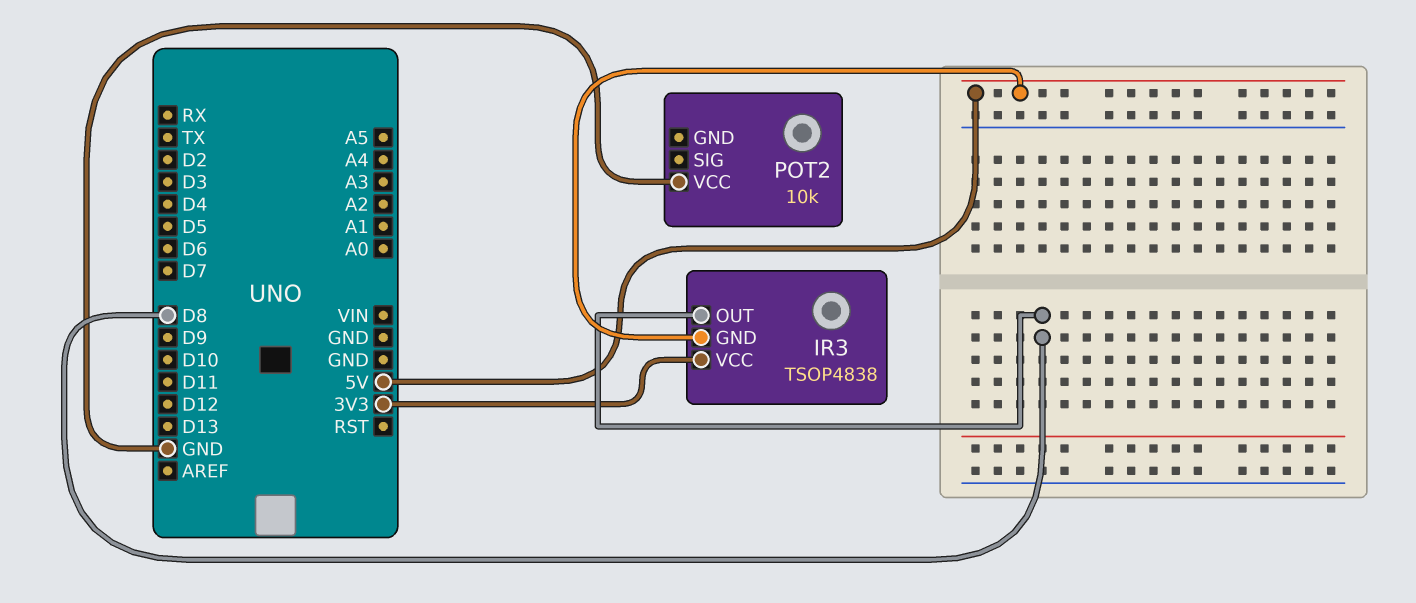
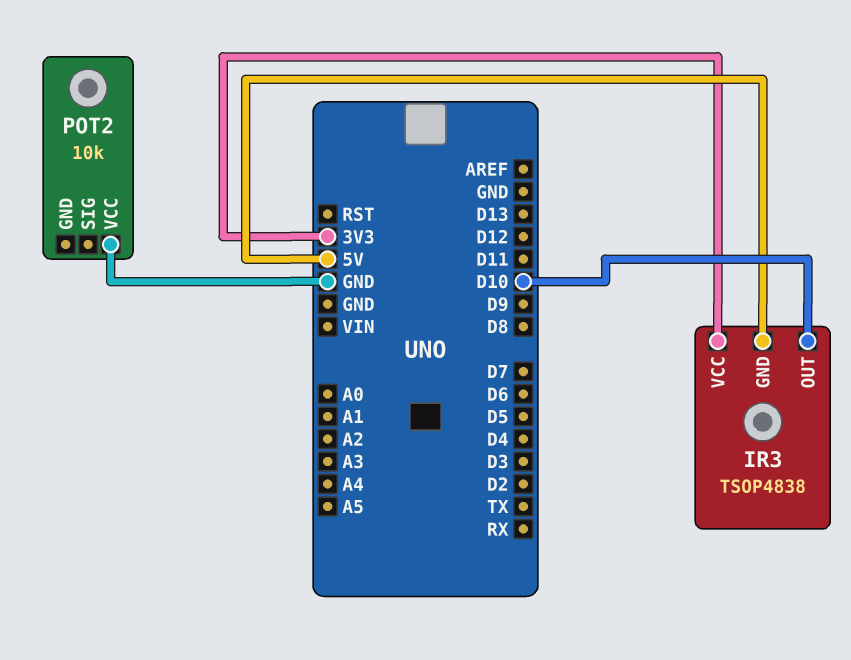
IR3 pin OUT: D8 -> D10

